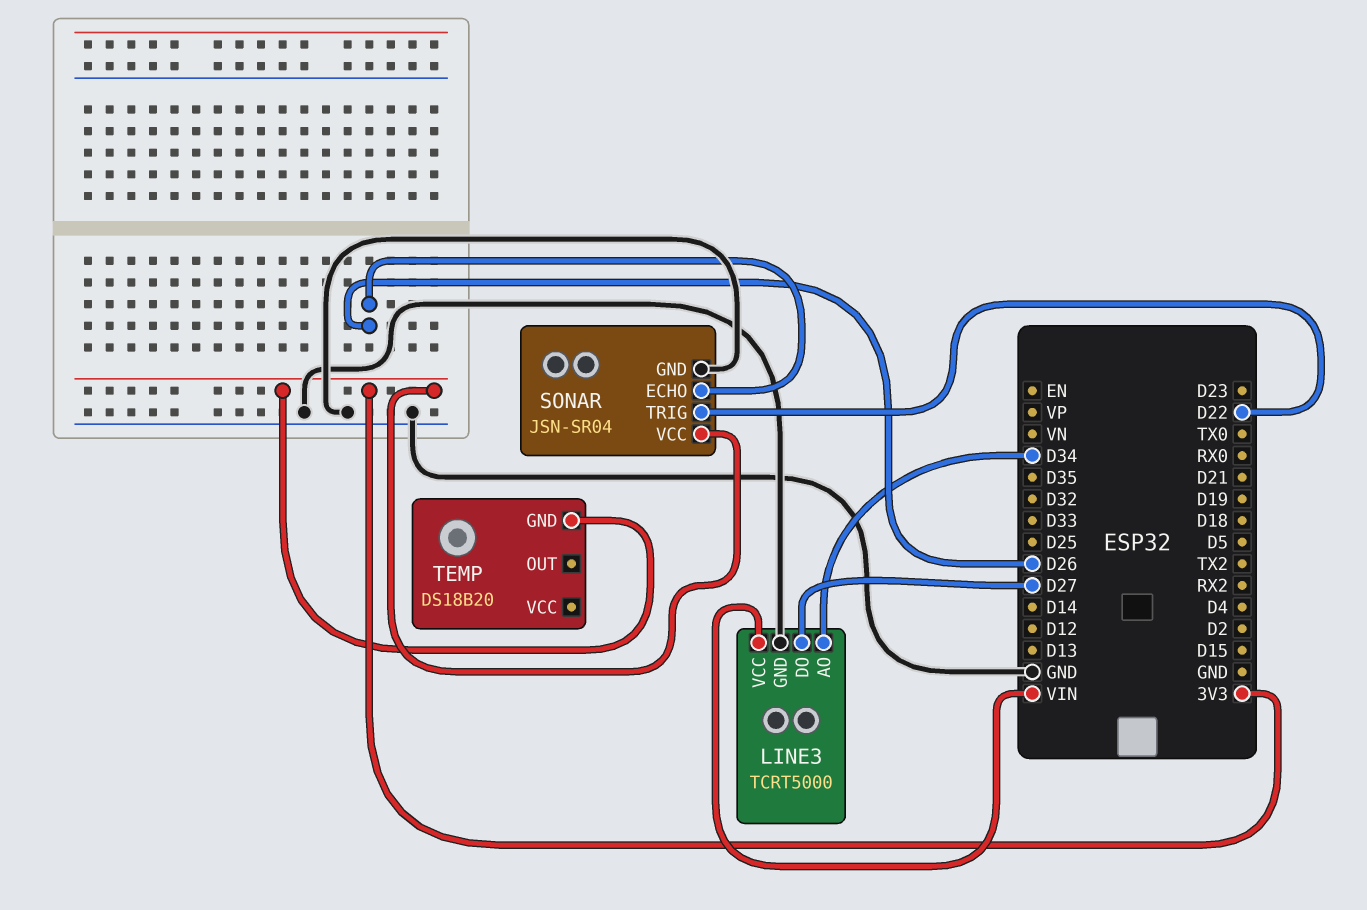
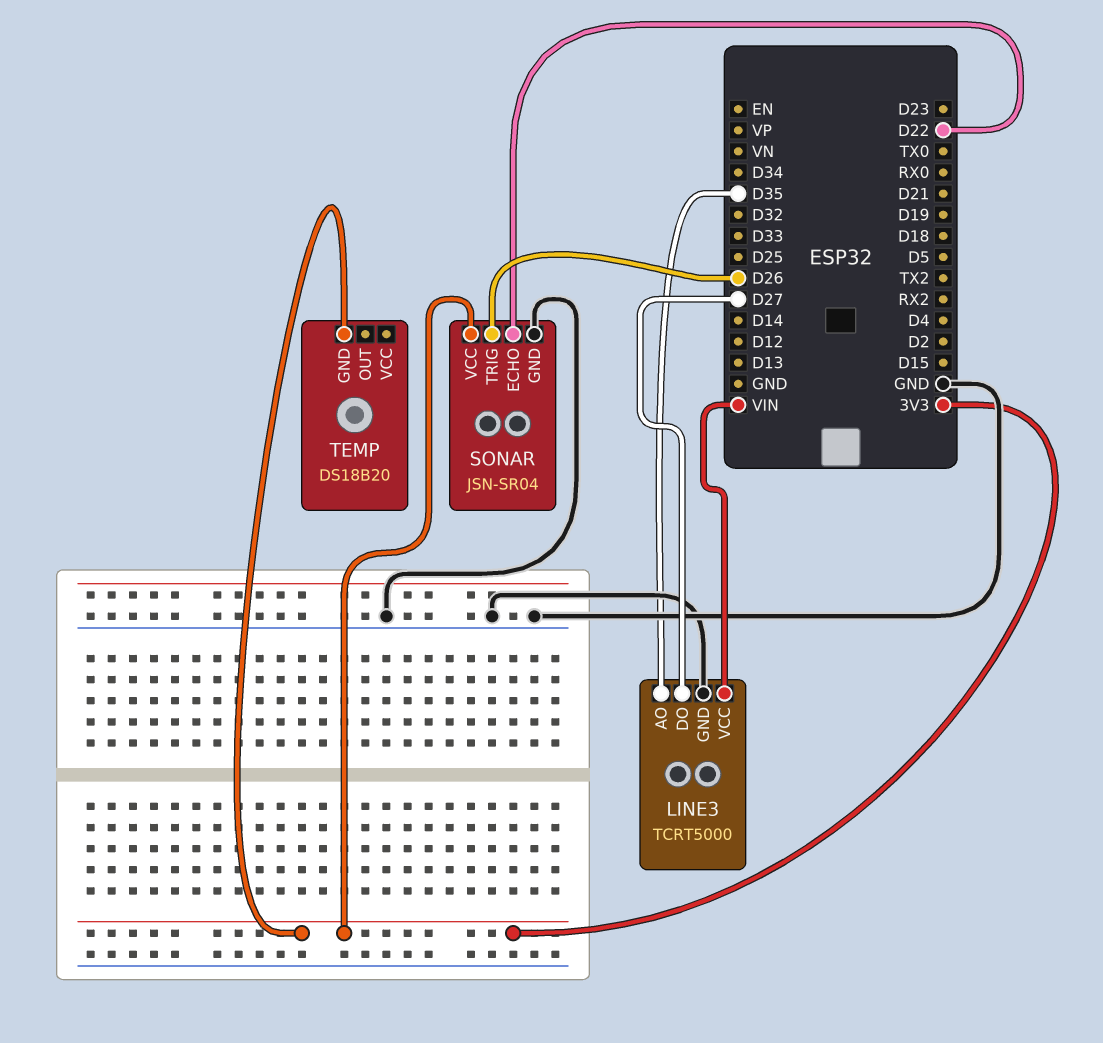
LINE3 pin AO: D34 -> D35
SONAR pin ECHO: D26 -> D22
SONAR pin TRIG: D22 -> D26

